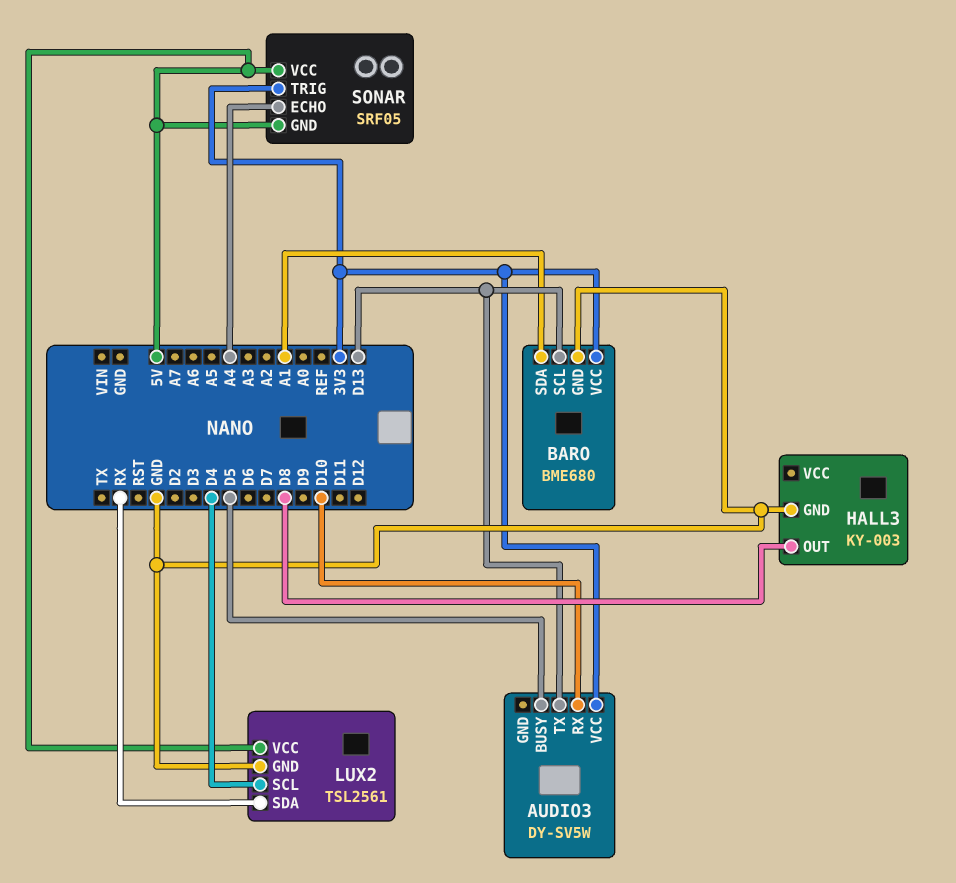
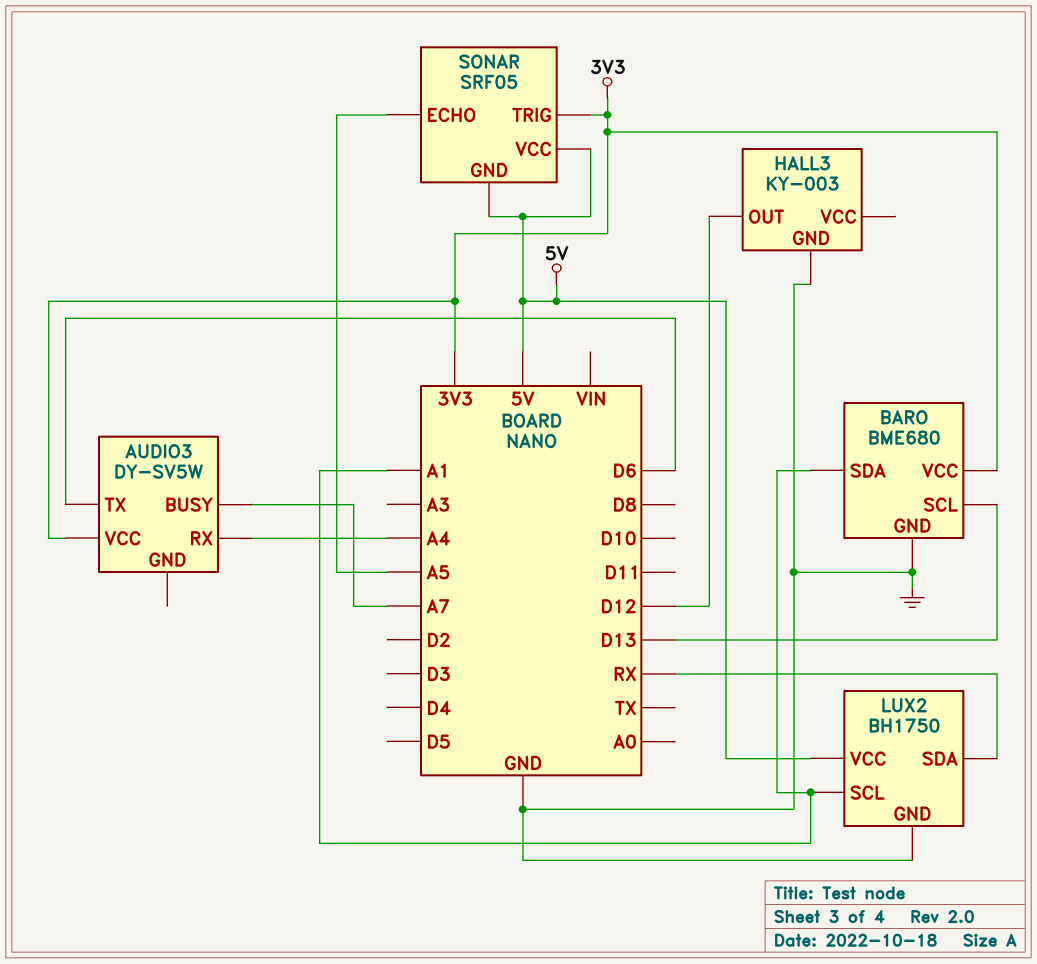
AUDIO3 pin BUSY: D5 -> A7
AUDIO3 pin RX: D10 -> A4
AUDIO3 pin TX: D13 -> D6
HALL3 pin OUT: D8 -> D12
LUX2: TSL2561 -> BH1750
LUX2 pin SCL: D4 -> A1
SONAR pin ECHO: A4 -> A5

